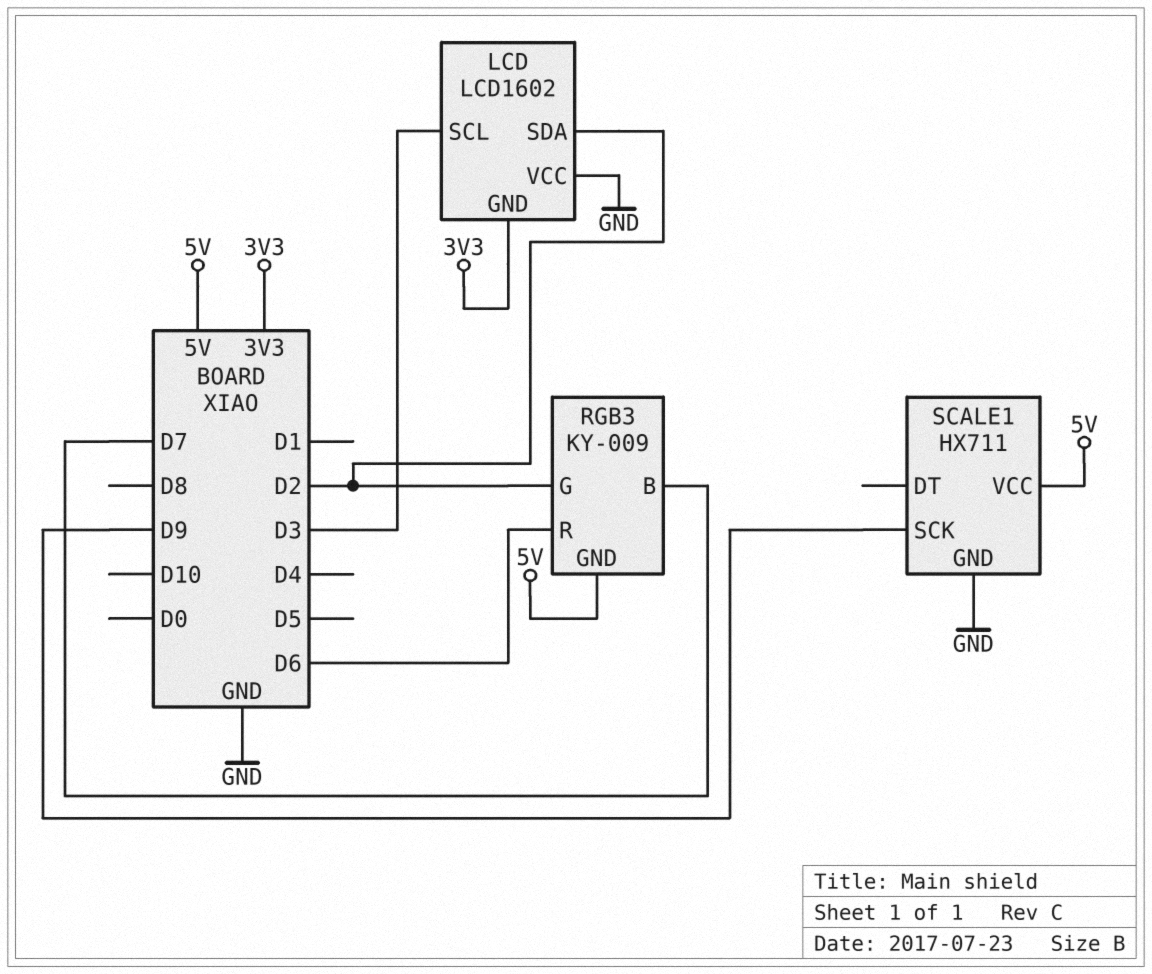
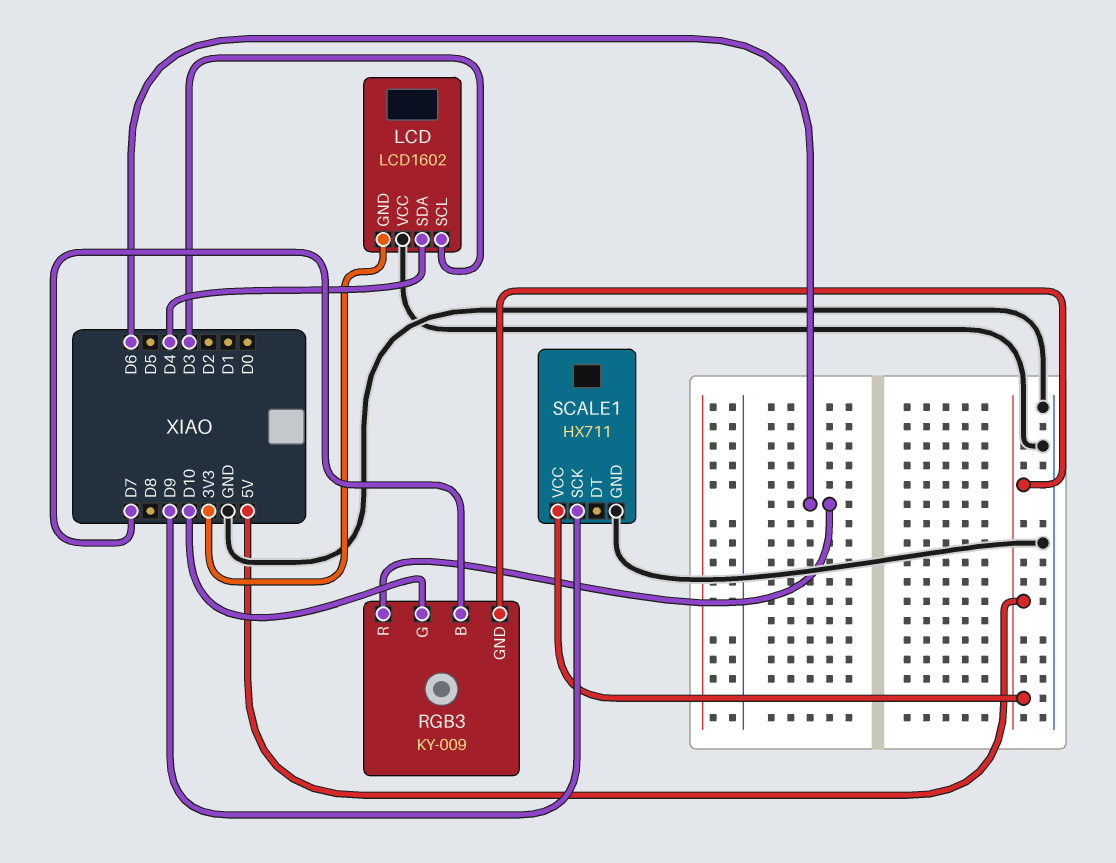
LCD pin SDA: D2 -> D4
RGB3 pin G: D2 -> D10

